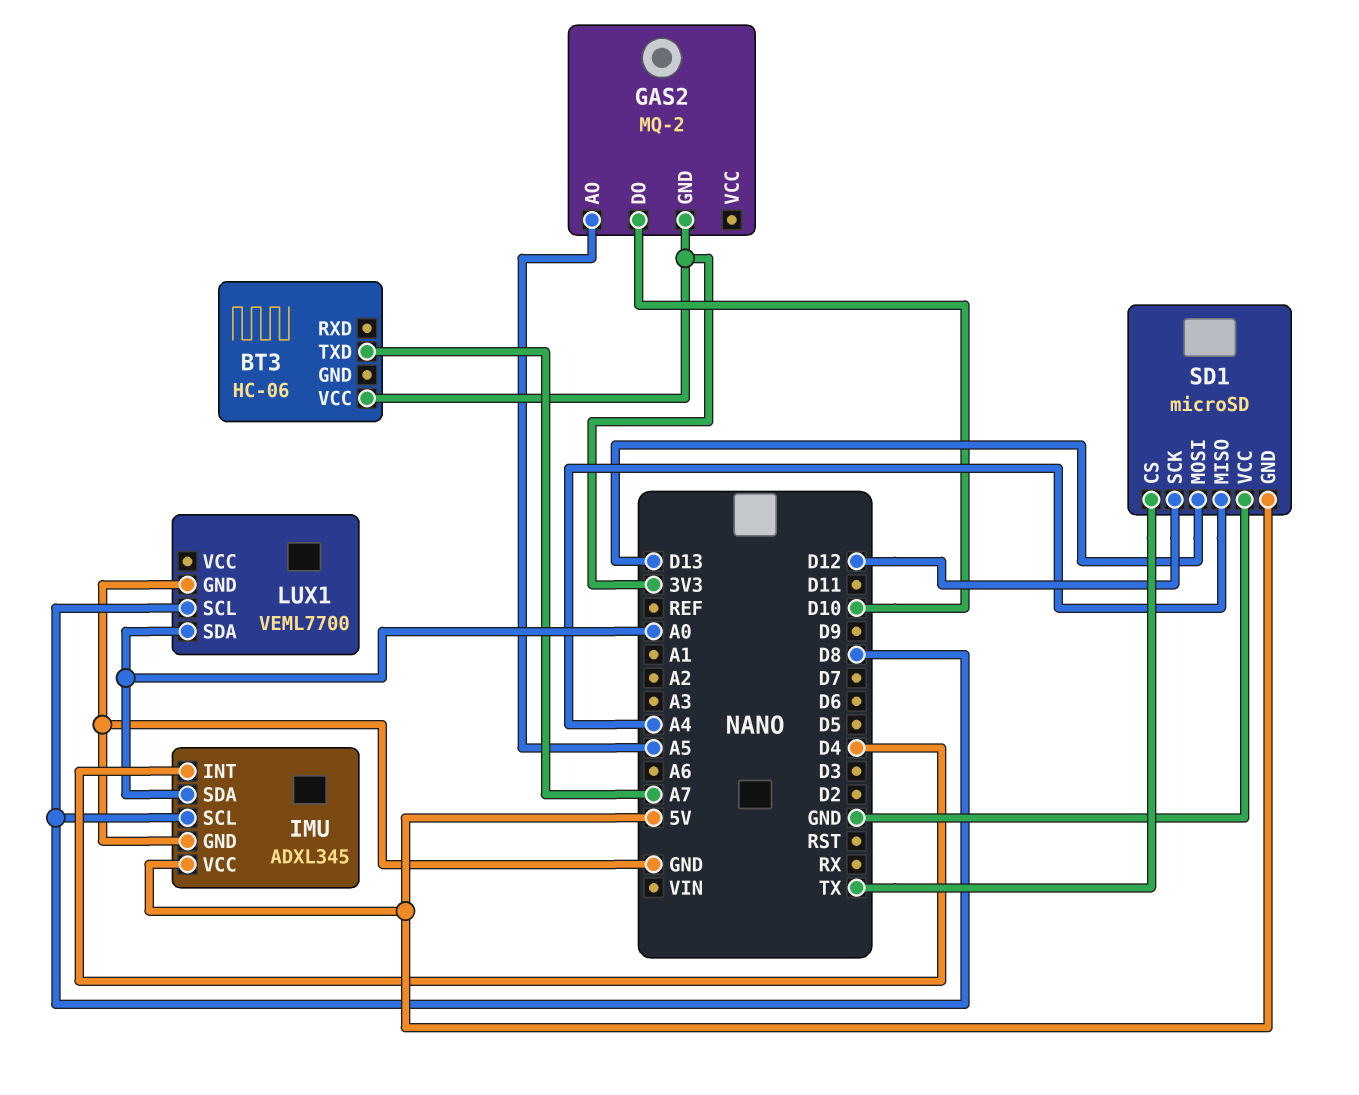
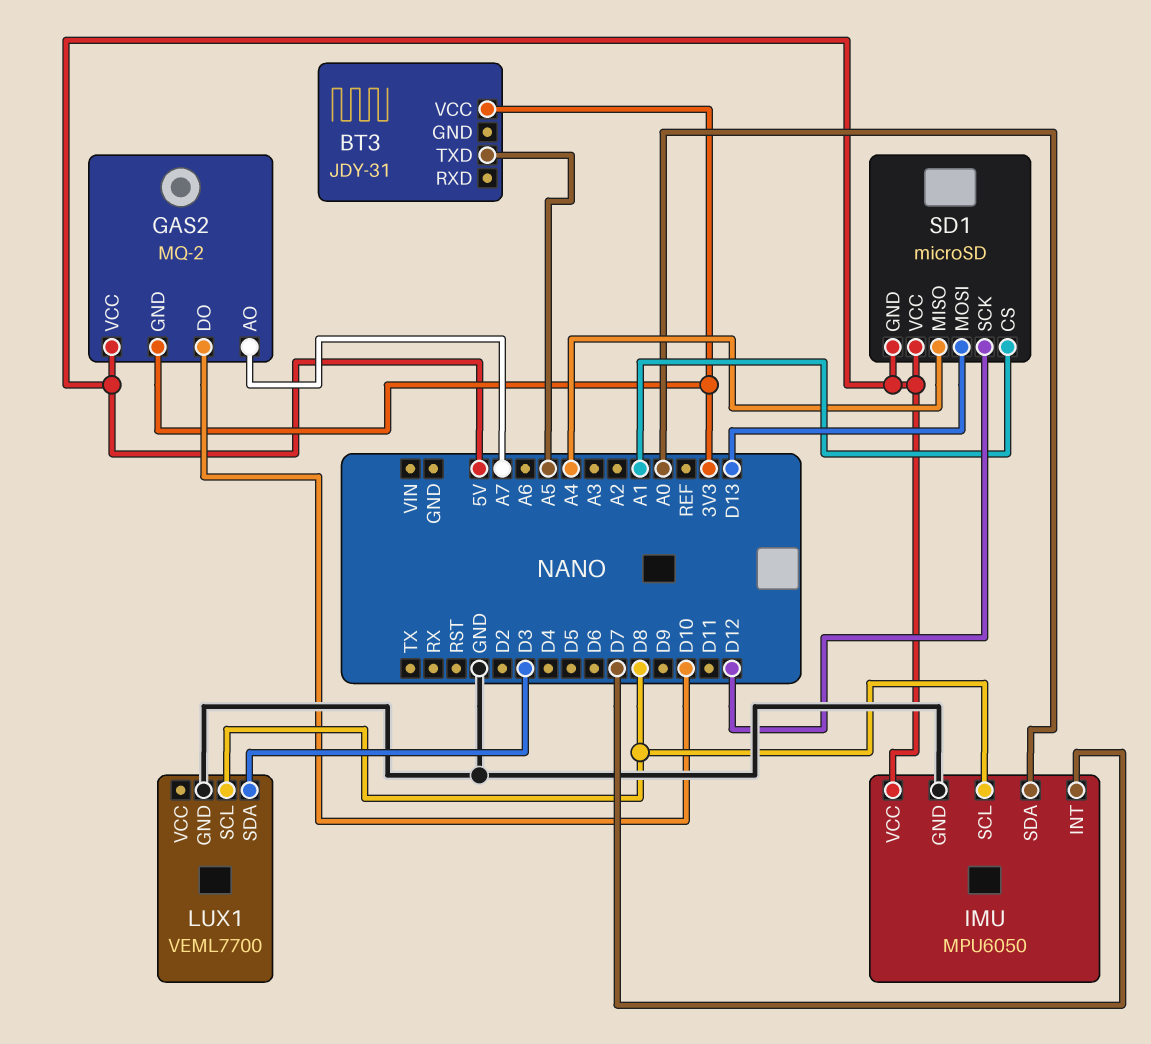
BT3: HC-06 -> JDY-31
BT3 pin TXD: A7 -> A5
GAS2 pin AO: A5 -> A7
GAS2 pin VCC: none -> 5V
IMU: ADXL345 -> MPU6050
IMU pin INT: D4 -> D7
LUX1 pin SDA: A0 -> D3
SD1 pin CS: TX -> A1
SD1 pin VCC: GND -> 5V

